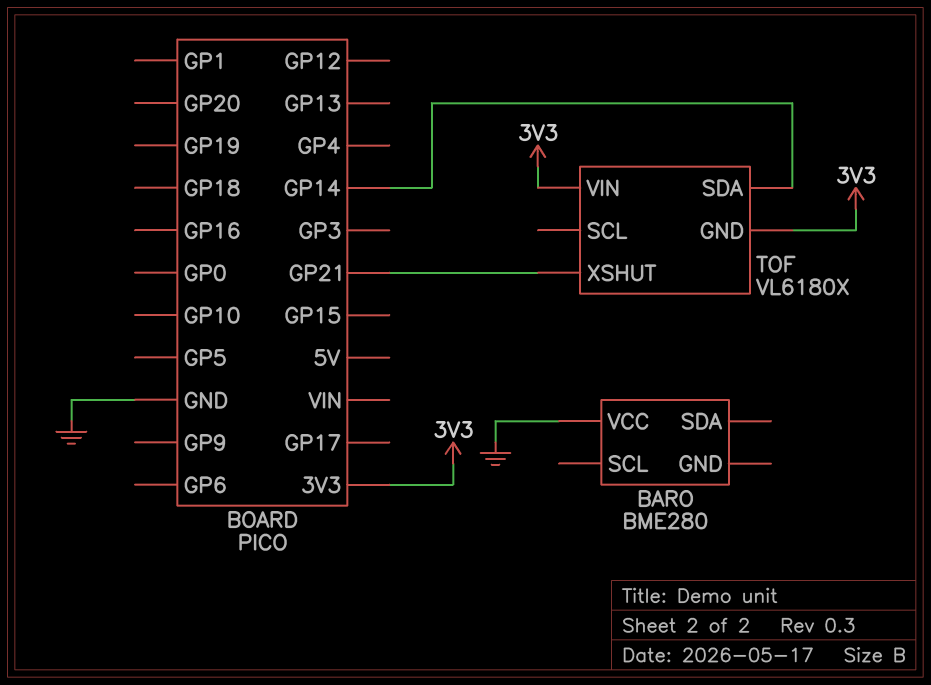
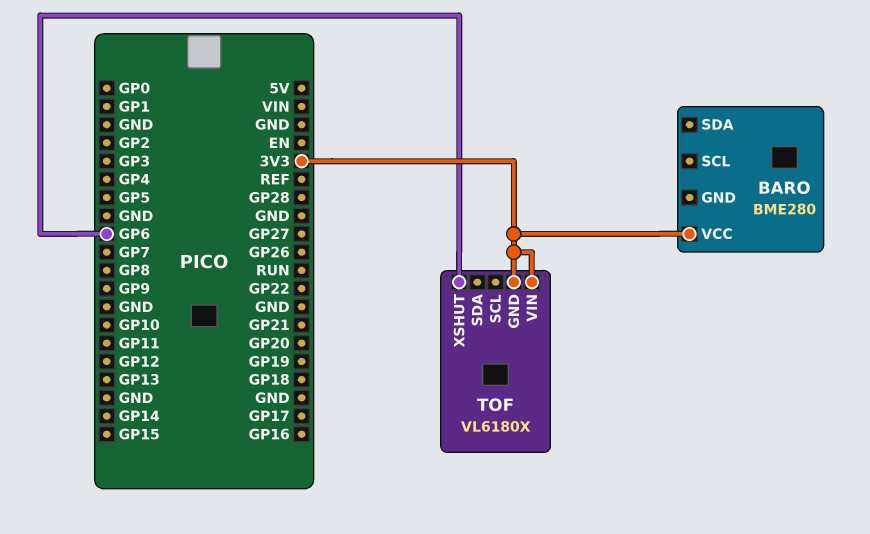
BARO pin VCC: GND -> 3V3
TOF pin SDA: GP14 -> none
TOF pin XSHUT: GP21 -> GP6

